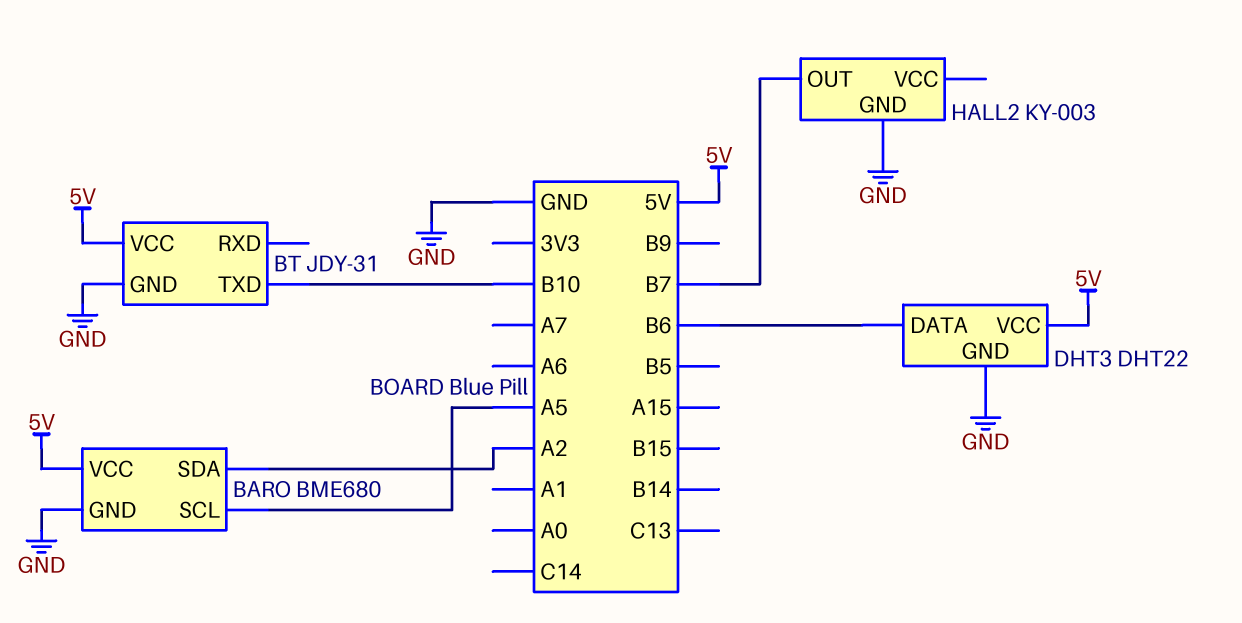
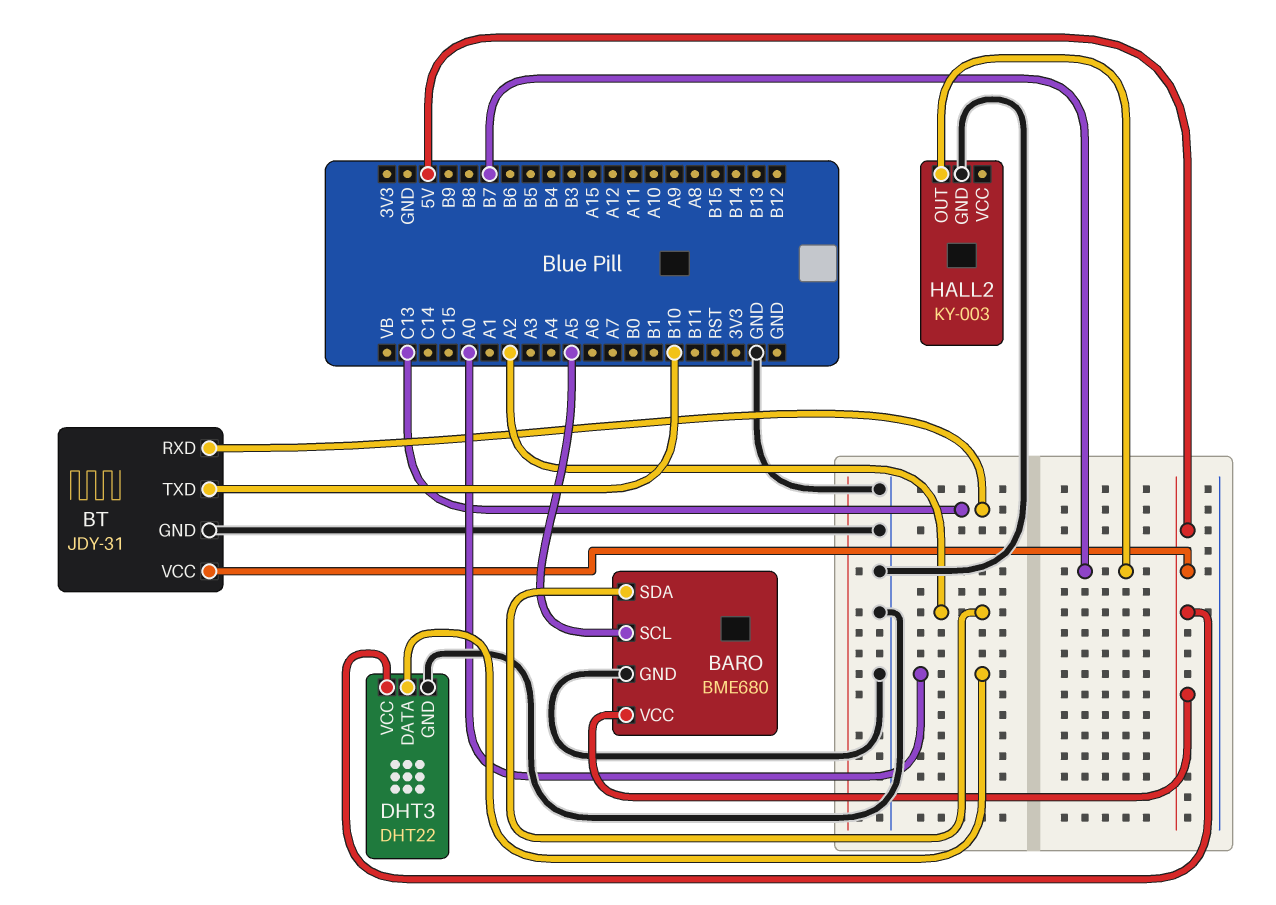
BT pin RXD: none -> C13
DHT3 pin DATA: B6 -> A0

